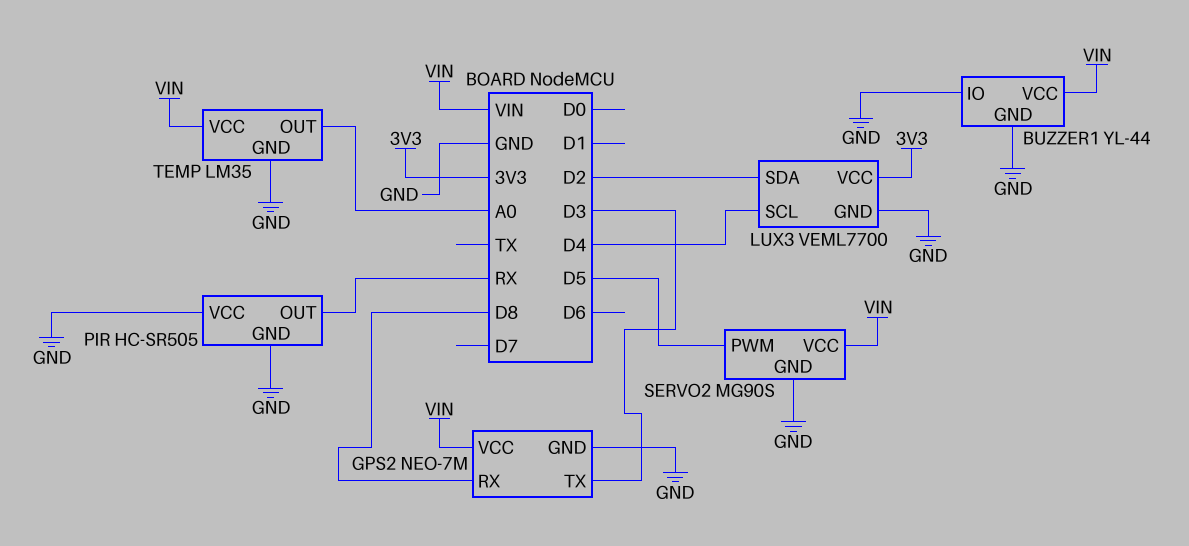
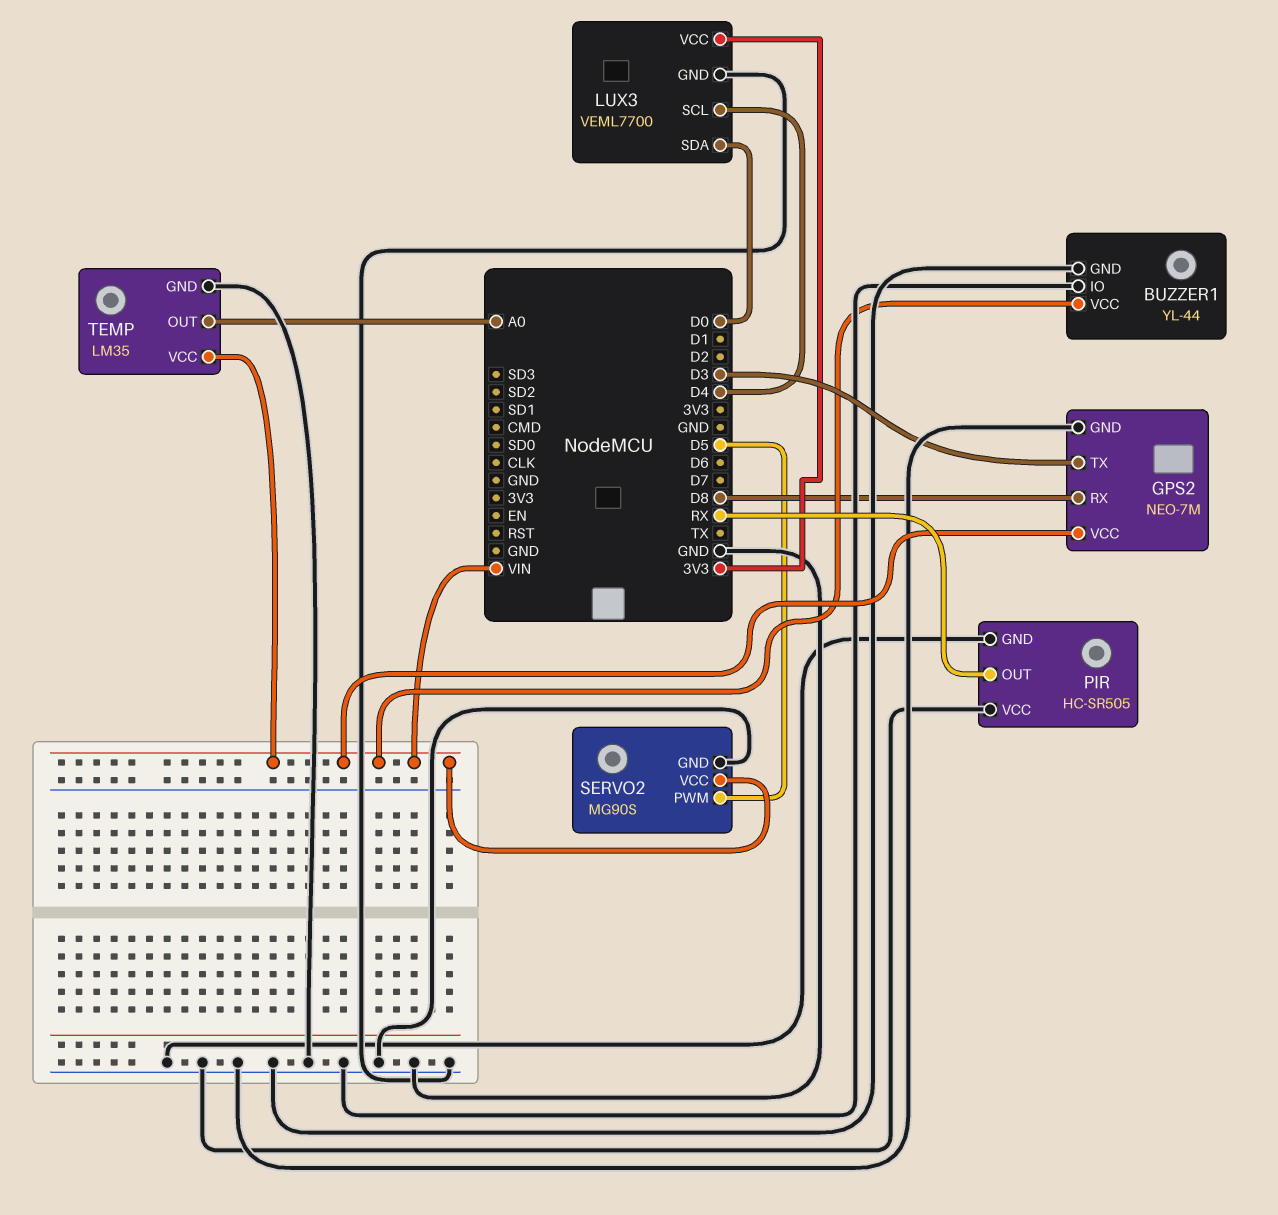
LUX3 pin SDA: D2 -> D0

